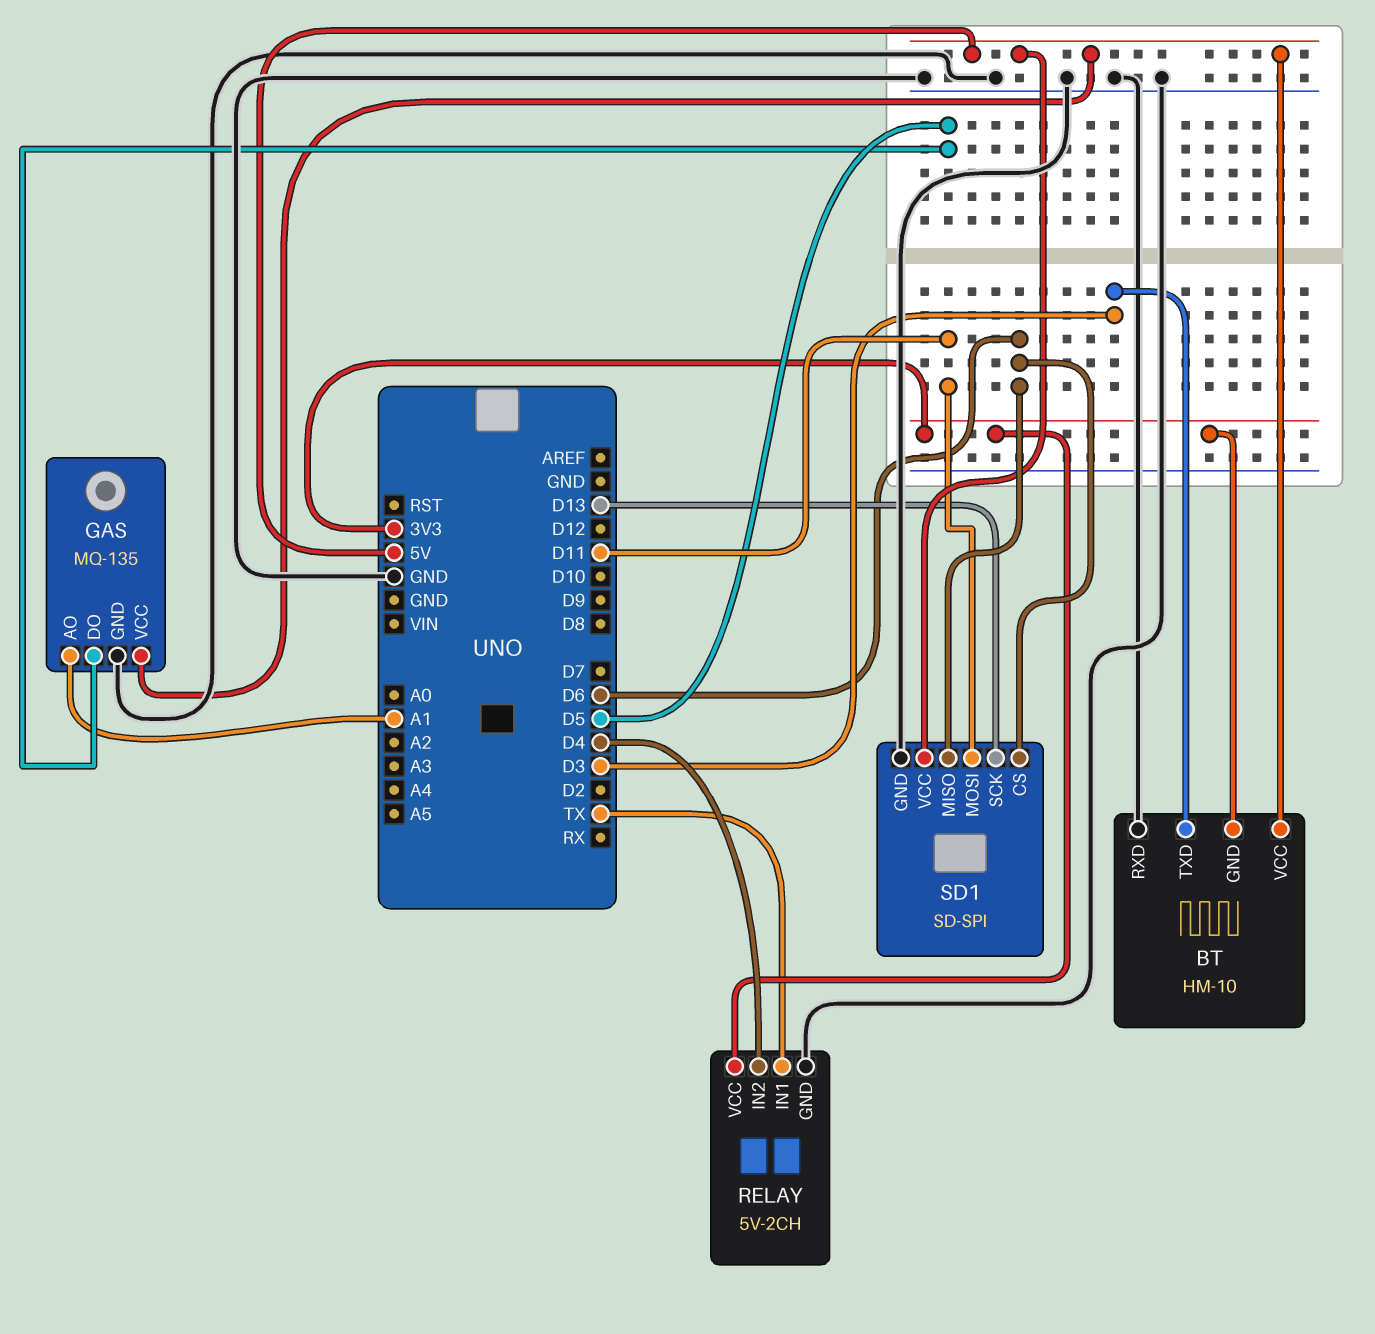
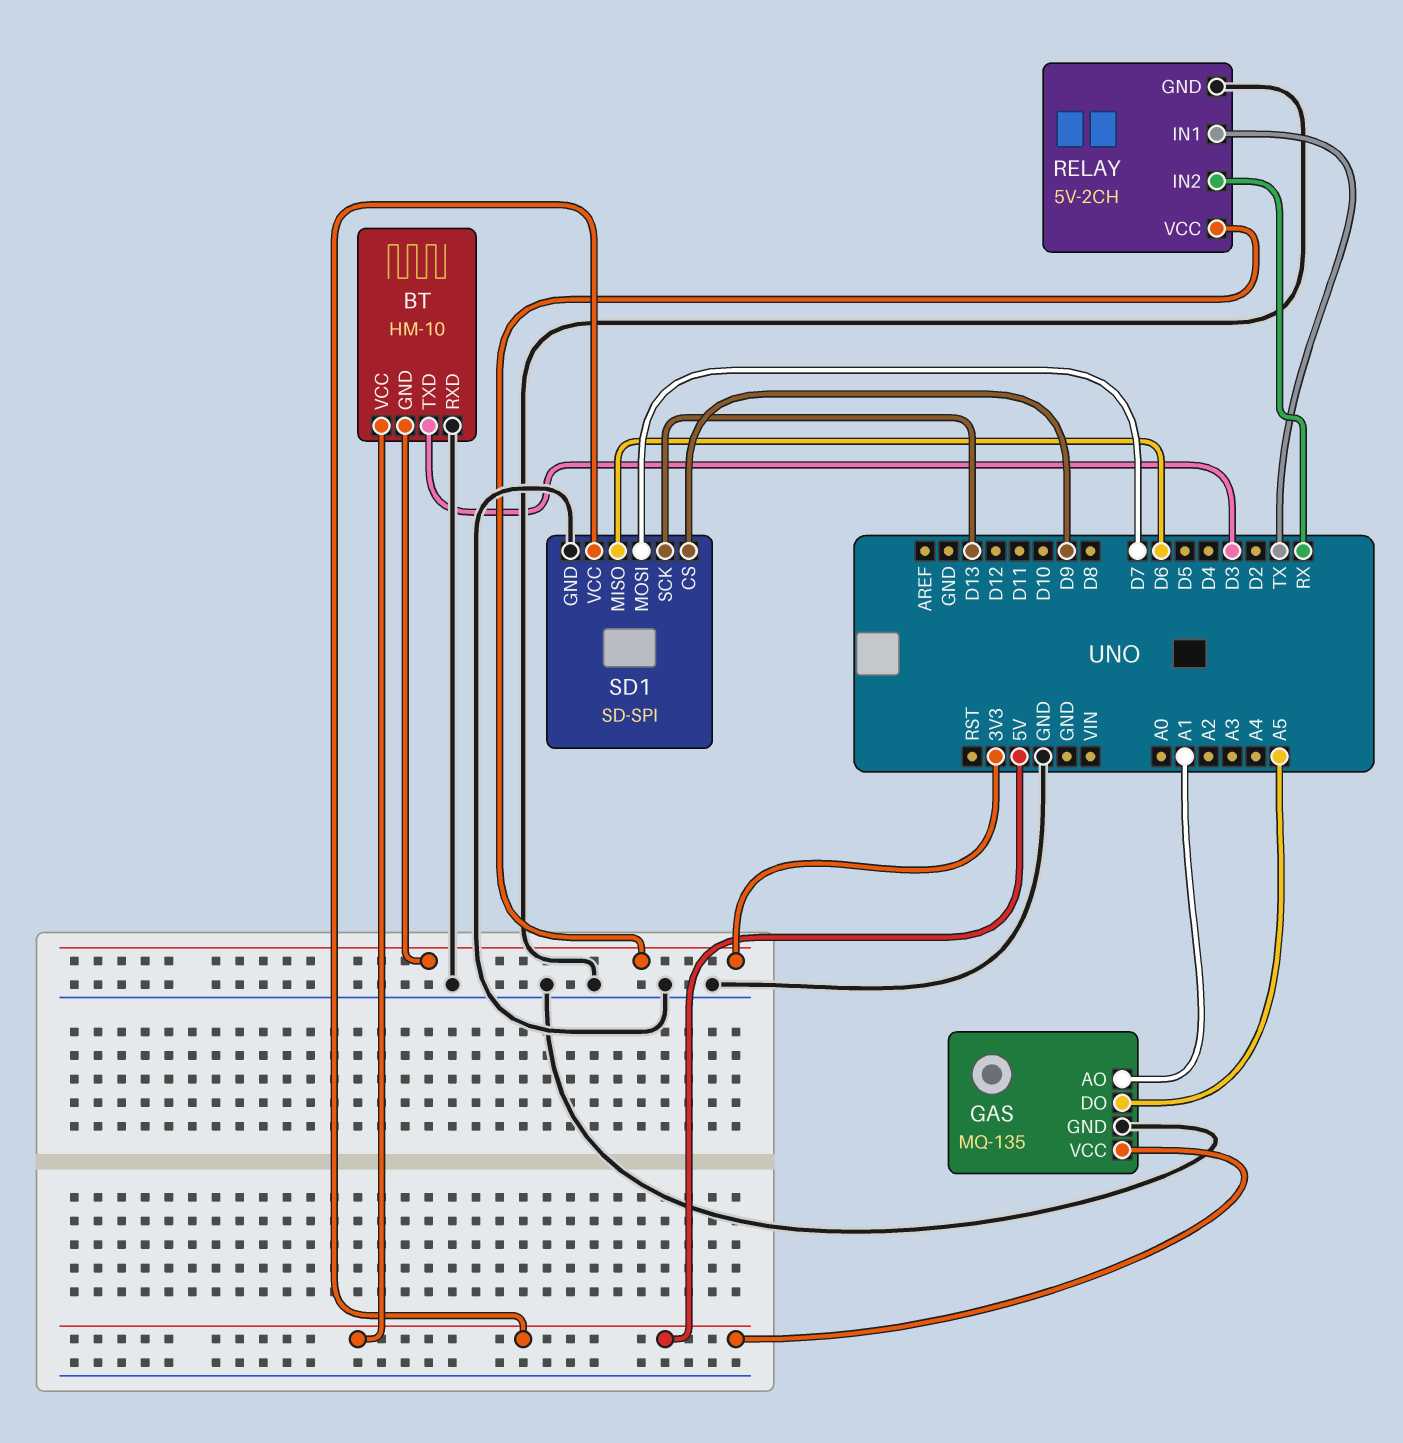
GAS pin DO: D5 -> A5
RELAY pin IN2: D4 -> RX
SD1 pin CS: D6 -> D9
SD1 pin MOSI: D11 -> D7

